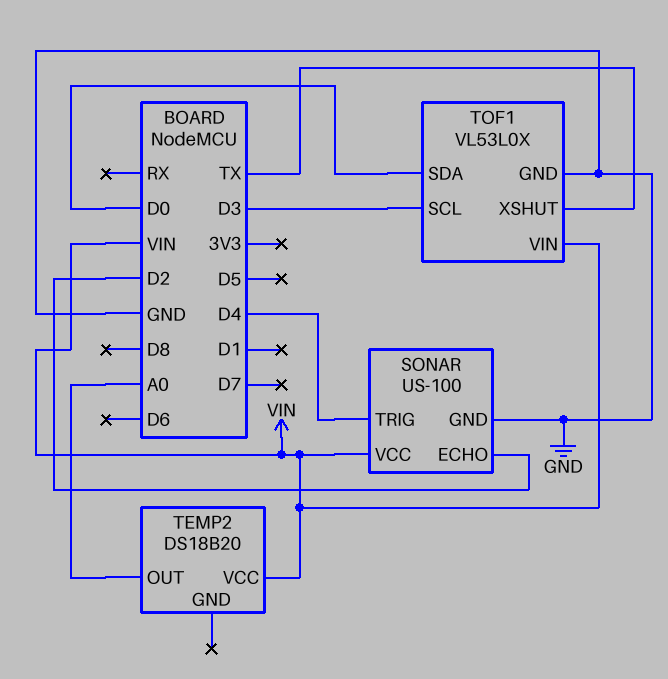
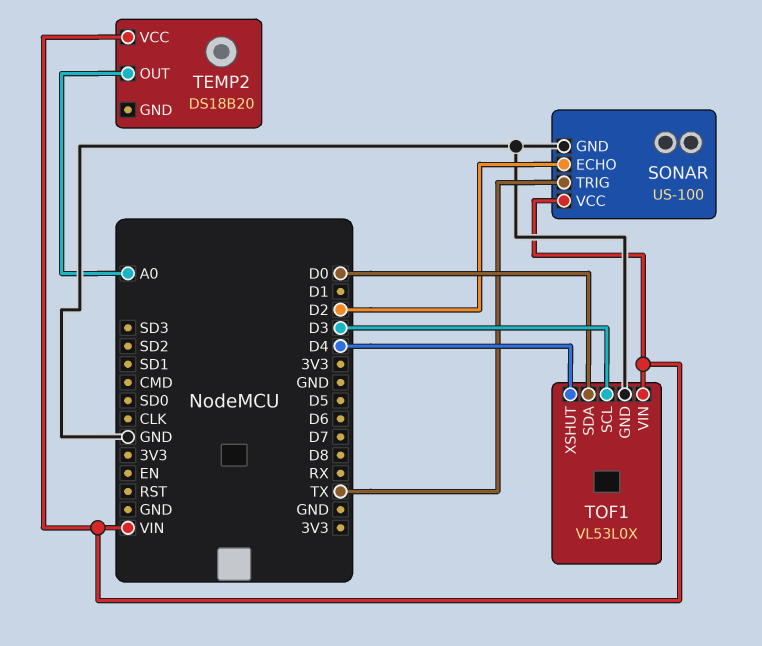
SONAR pin TRIG: D4 -> TX
TOF1 pin XSHUT: TX -> D4

